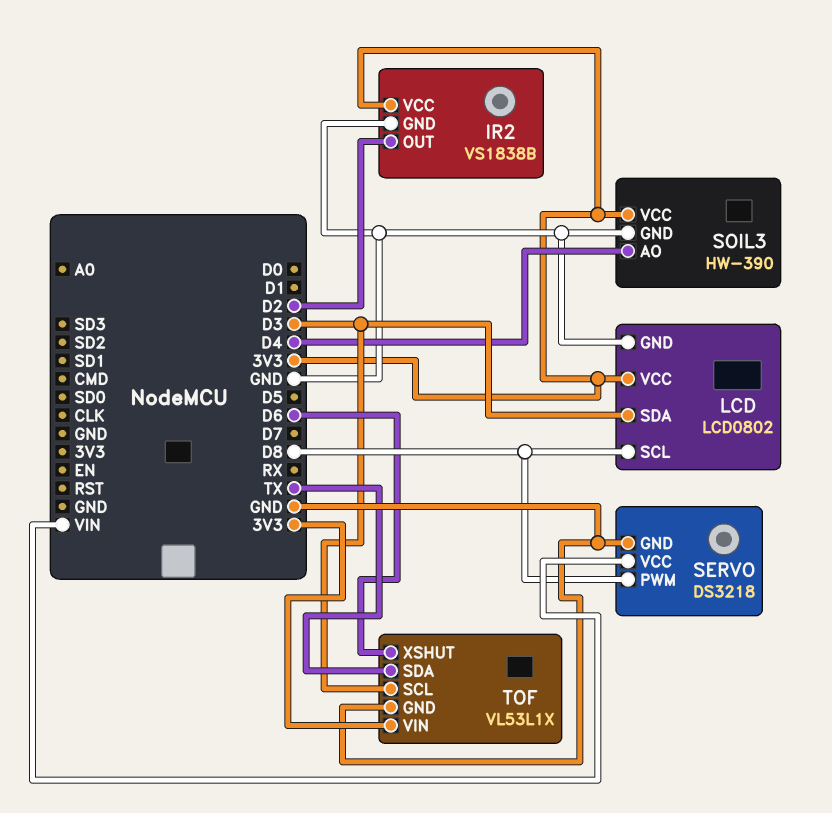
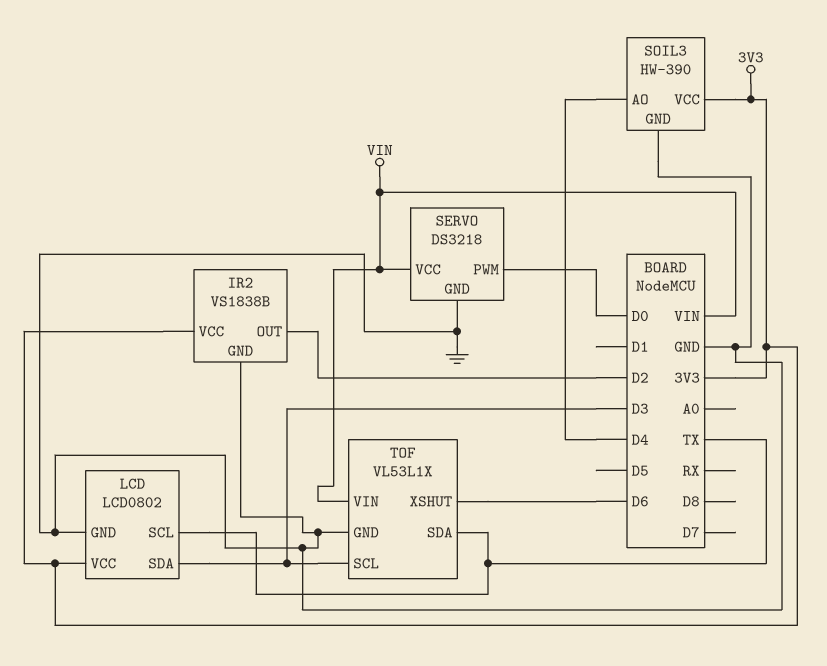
LCD pin SCL: D8 -> TX
SERVO pin PWM: D8 -> D0
TOF pin VIN: 3V3 -> VIN

